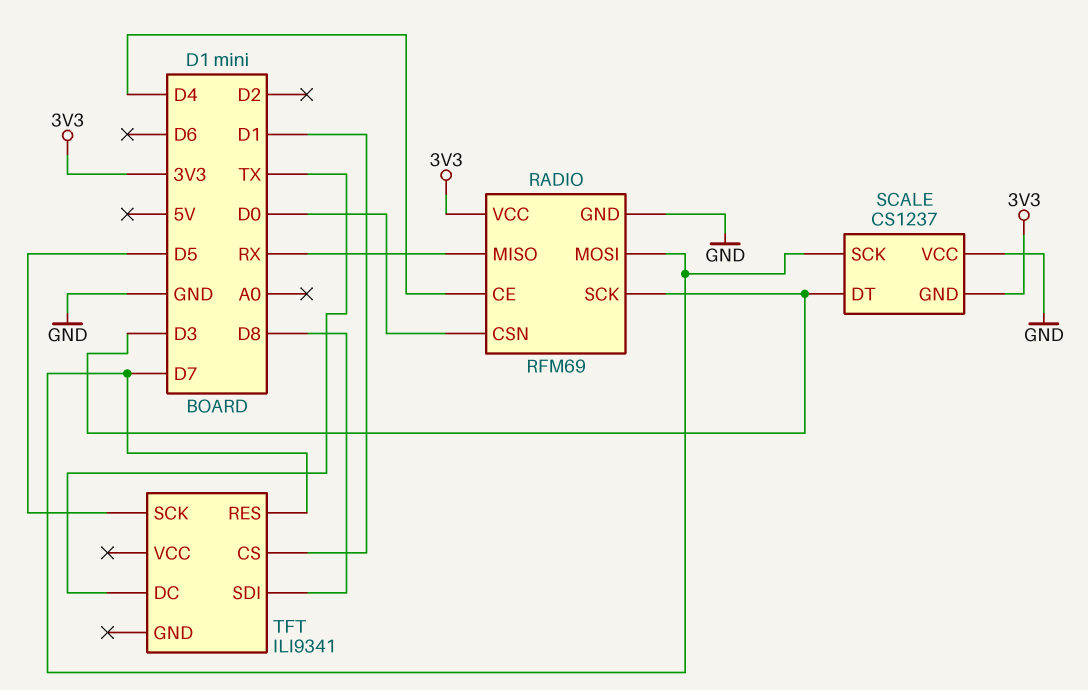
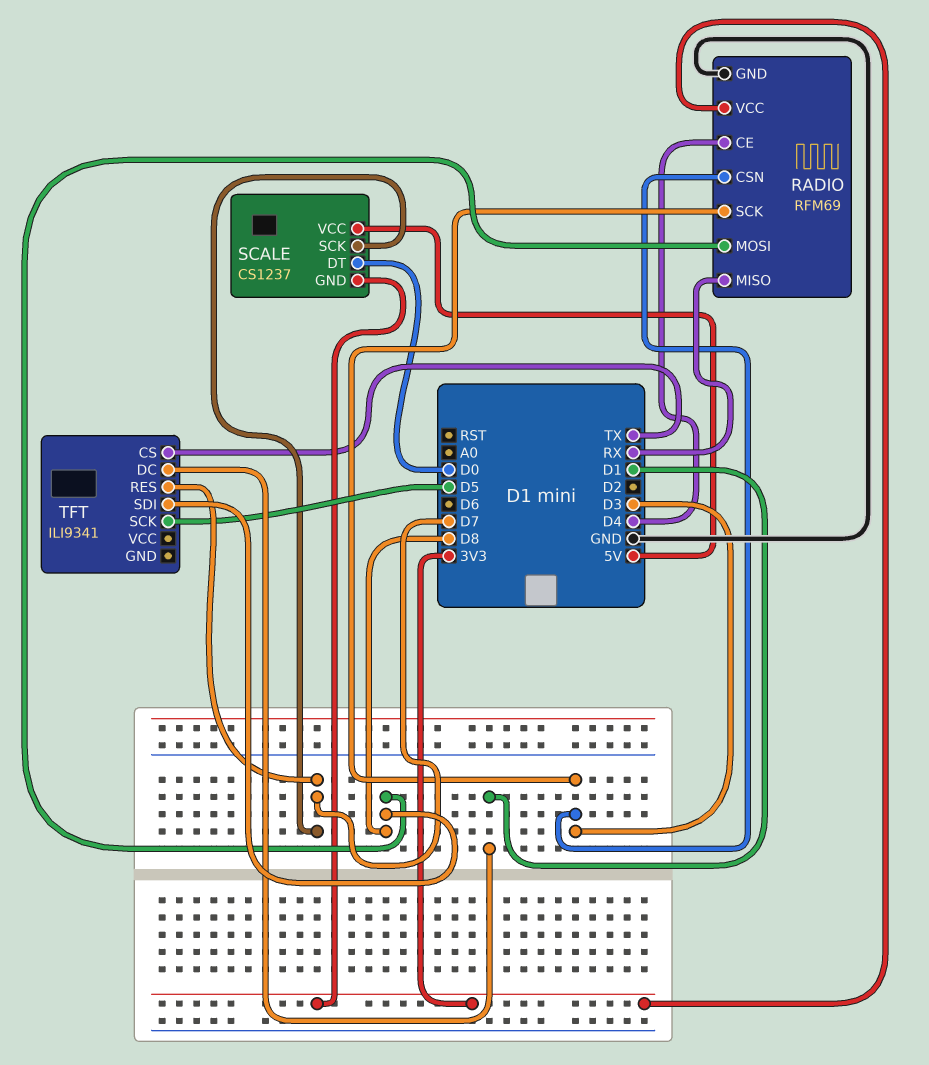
RADIO pin CSN: D0 -> D3
RADIO pin MOSI: D7 -> D8
SCALE pin DT: D3 -> D0
SCALE pin VCC: GND -> 5V
TFT pin CS: D1 -> TX
TFT pin DC: TX -> D1

